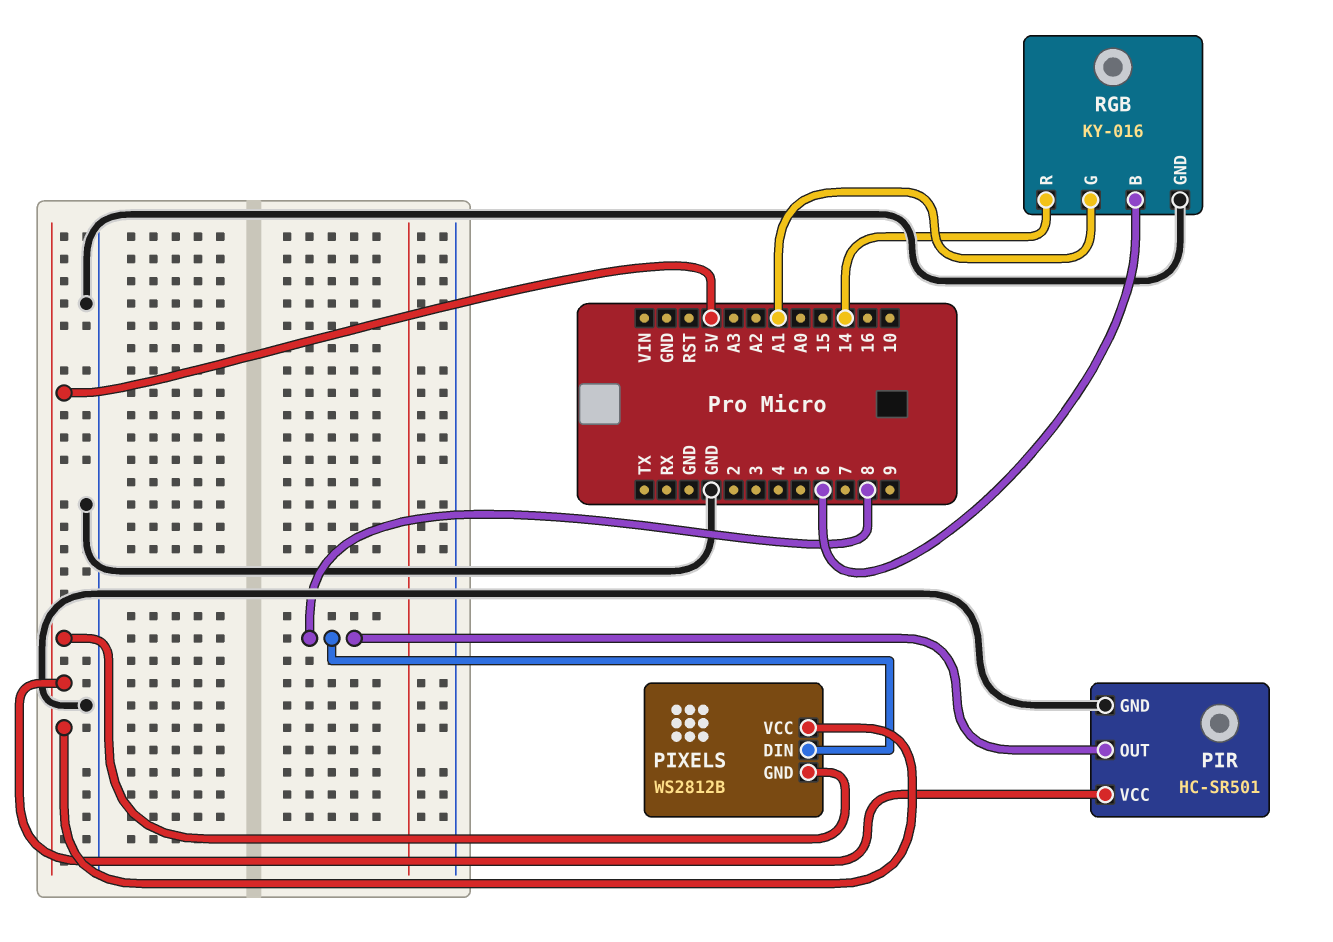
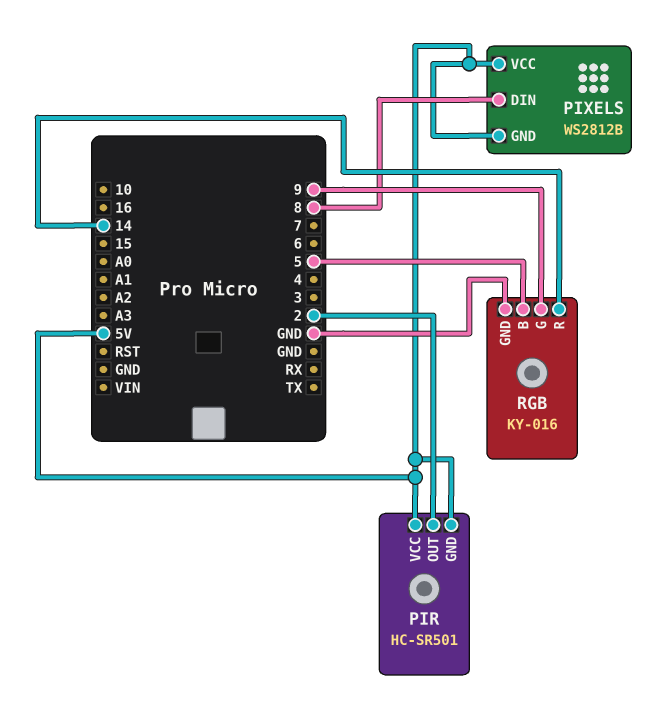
PIR pin GND: GND -> 5V
PIR pin OUT: 8 -> 2
RGB pin B: 6 -> 5
RGB pin G: A1 -> 9

